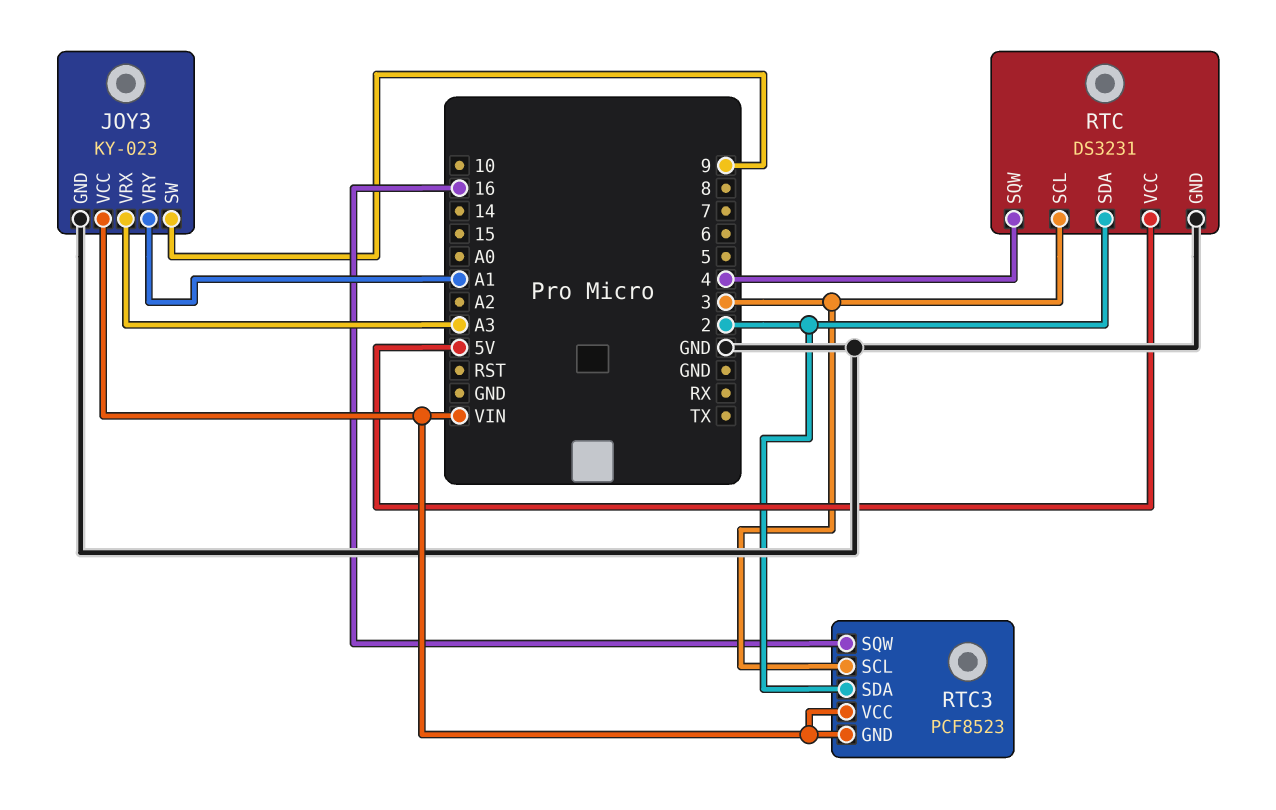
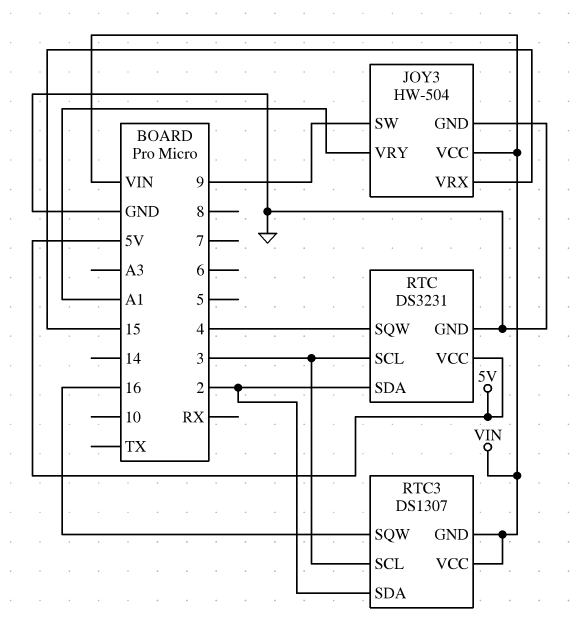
JOY3: KY-023 -> HW-504
JOY3 pin VRX: A3 -> 15
RTC3: PCF8523 -> DS1307

